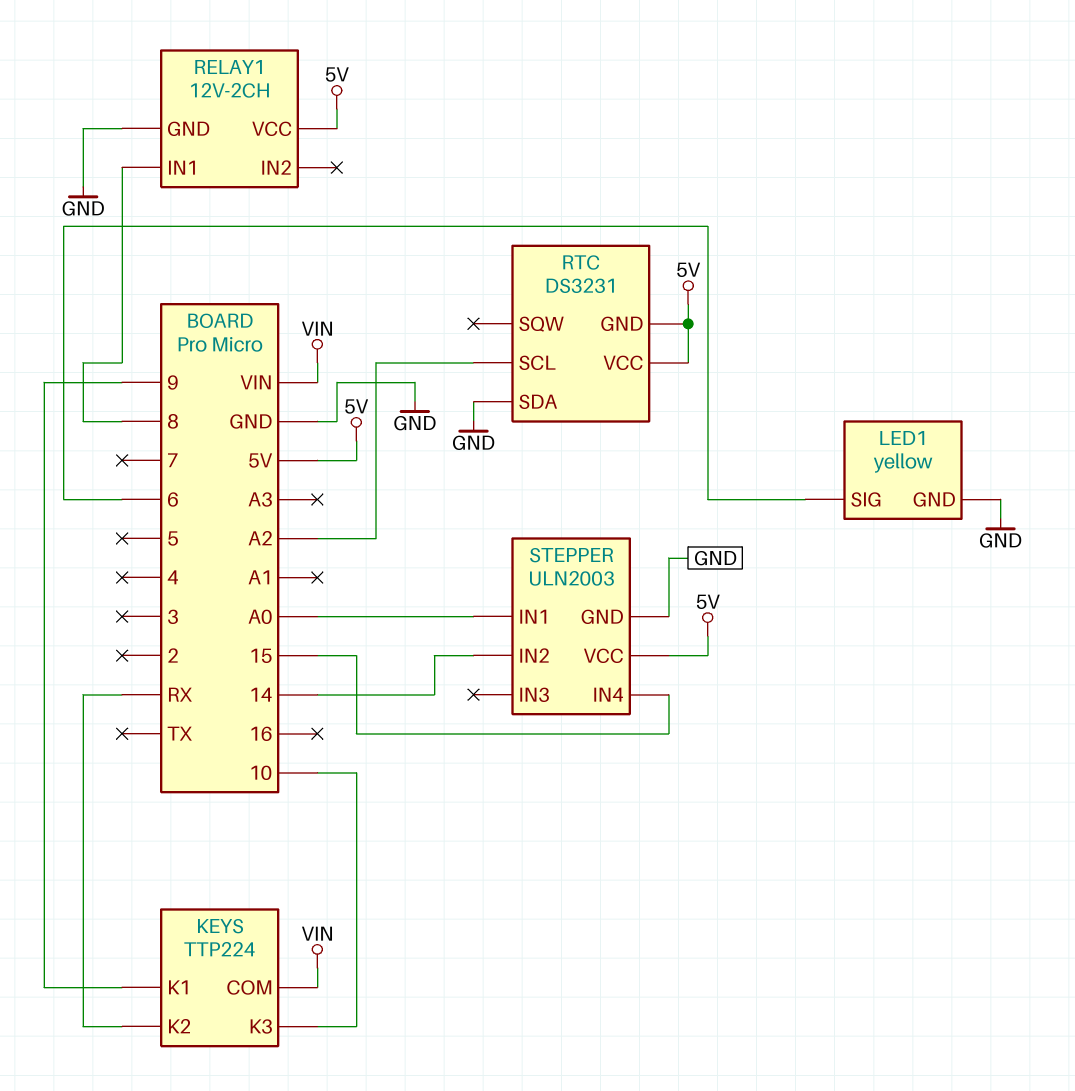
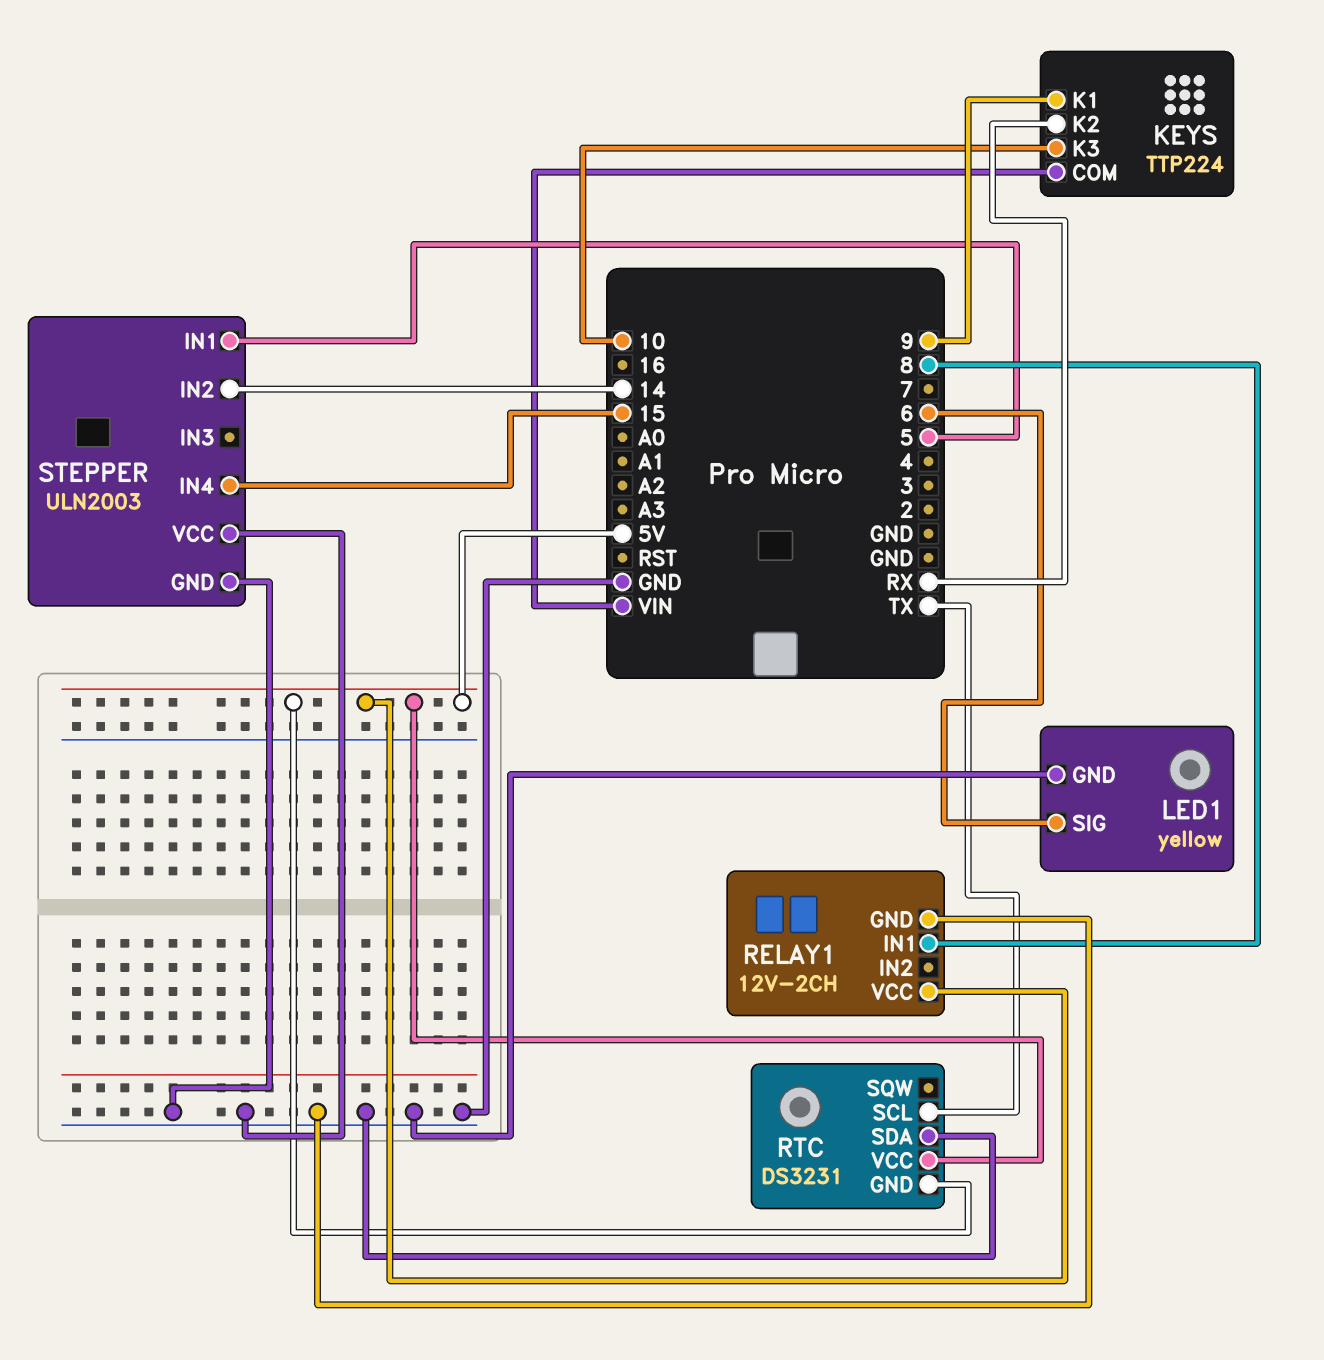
RTC pin SCL: A2 -> TX
STEPPER pin IN1: A0 -> 5
STEPPER pin VCC: 5V -> GND

